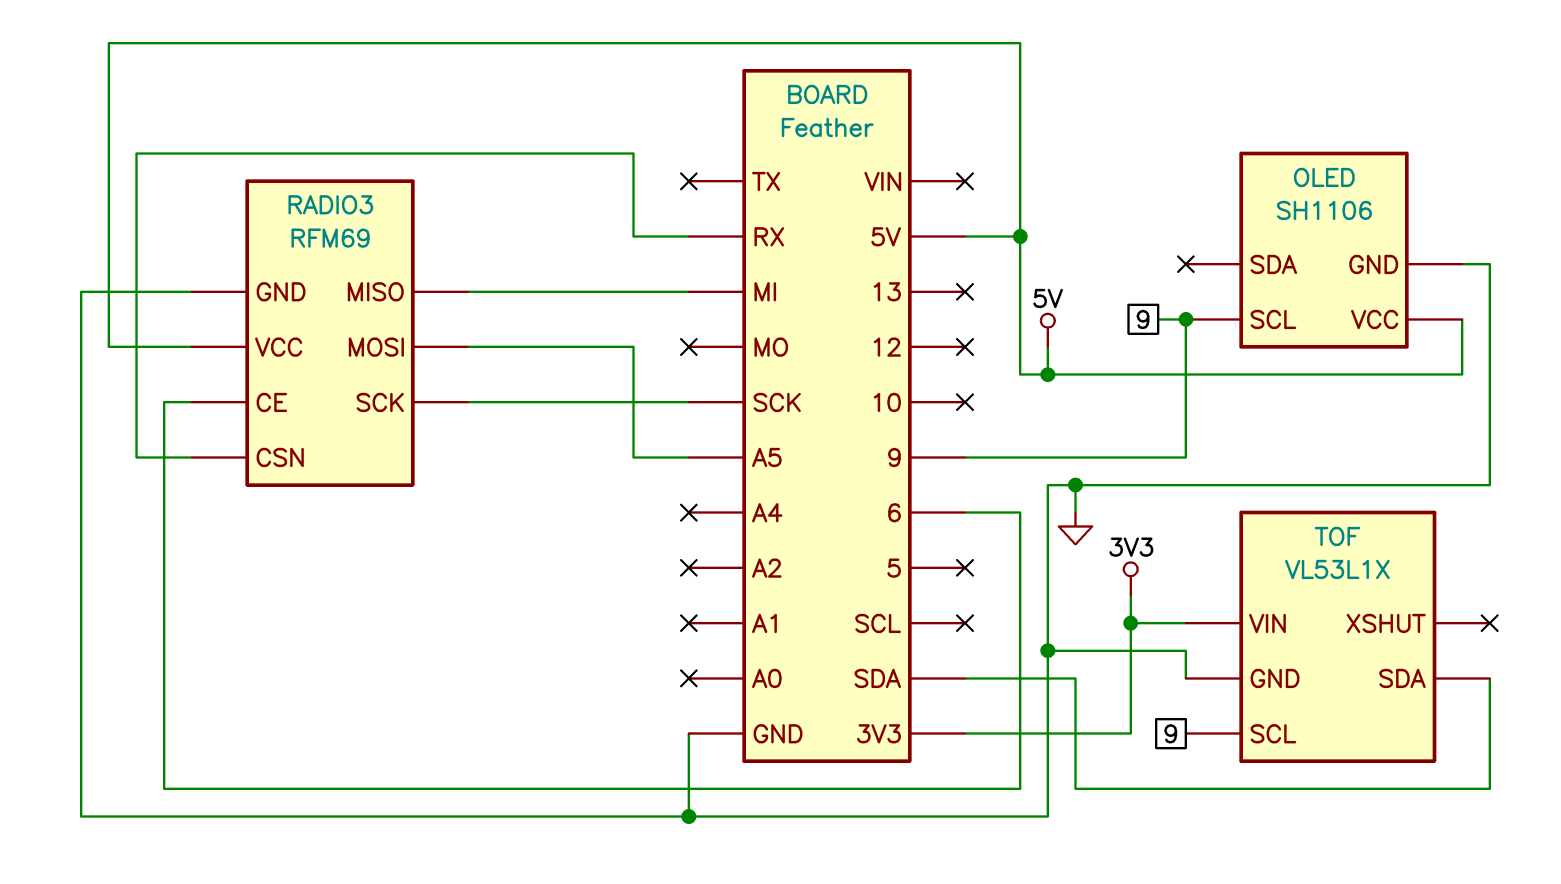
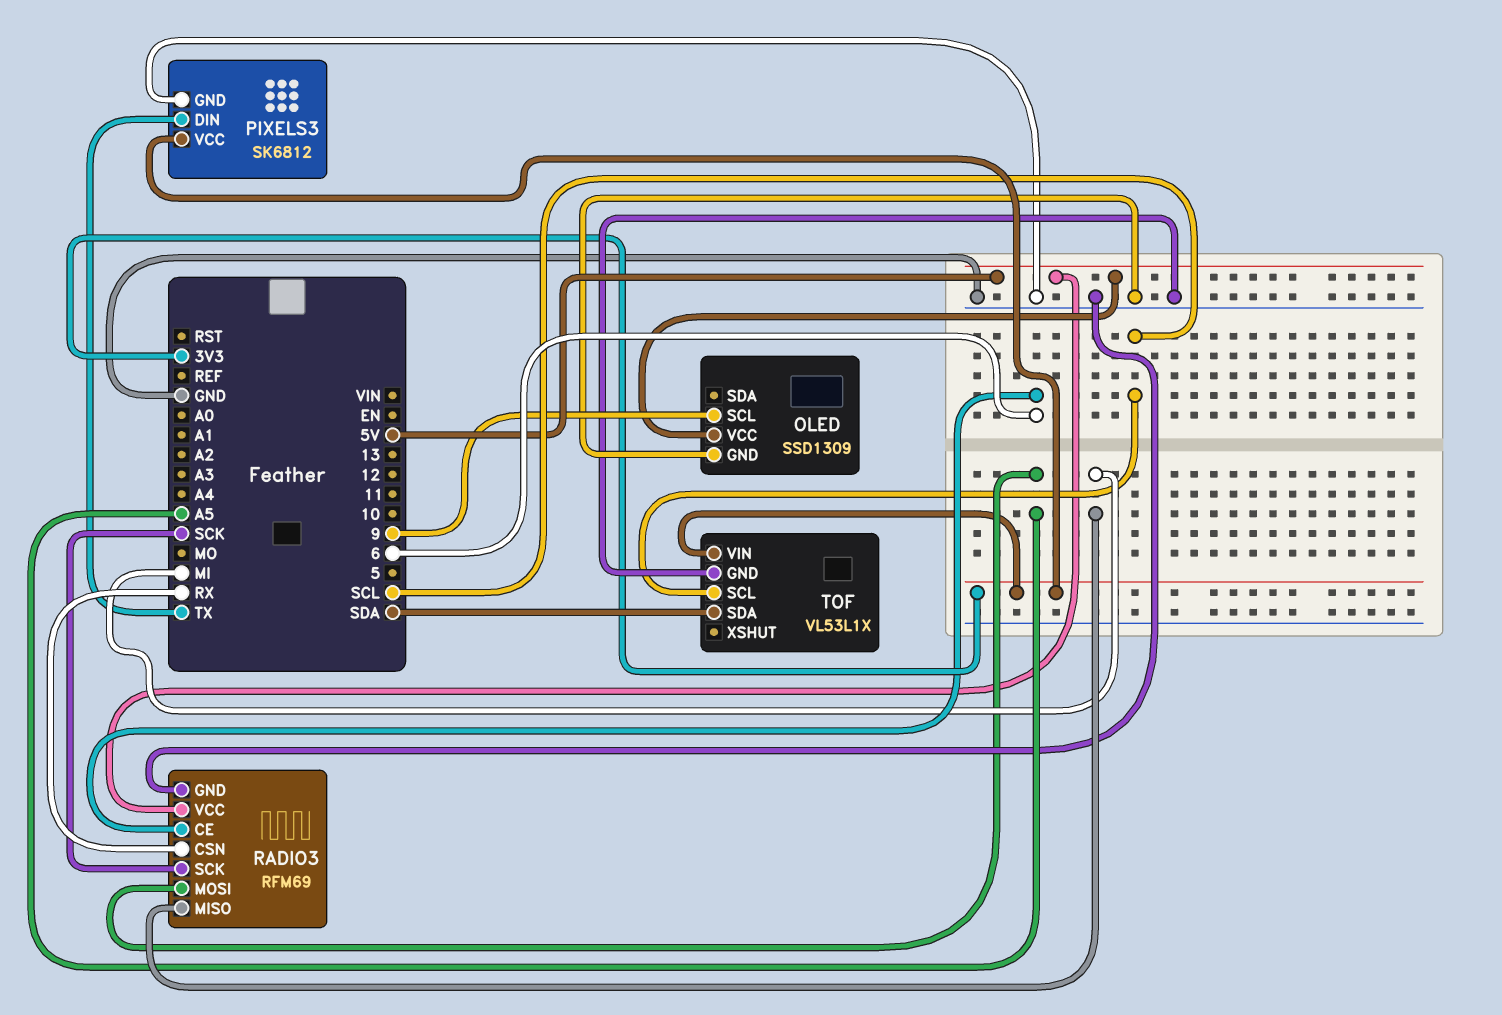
OLED: SH1106 -> SSD1309
PIXELS3: none -> SK6812
PIXELS3 pin DIN: none -> TX
PIXELS3 pin GND: none -> GND
PIXELS3 pin VCC: none -> 3V3
TOF pin SCL: 9 -> SCL

